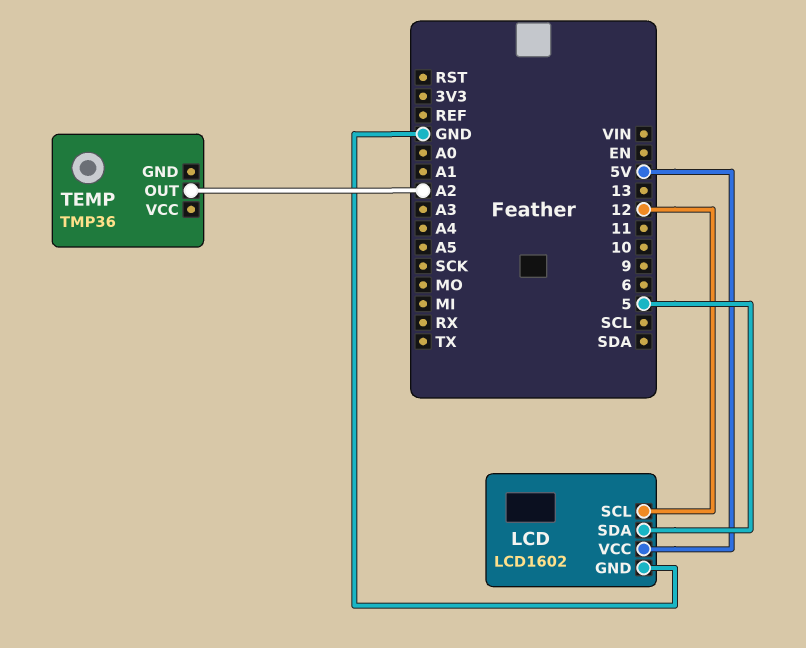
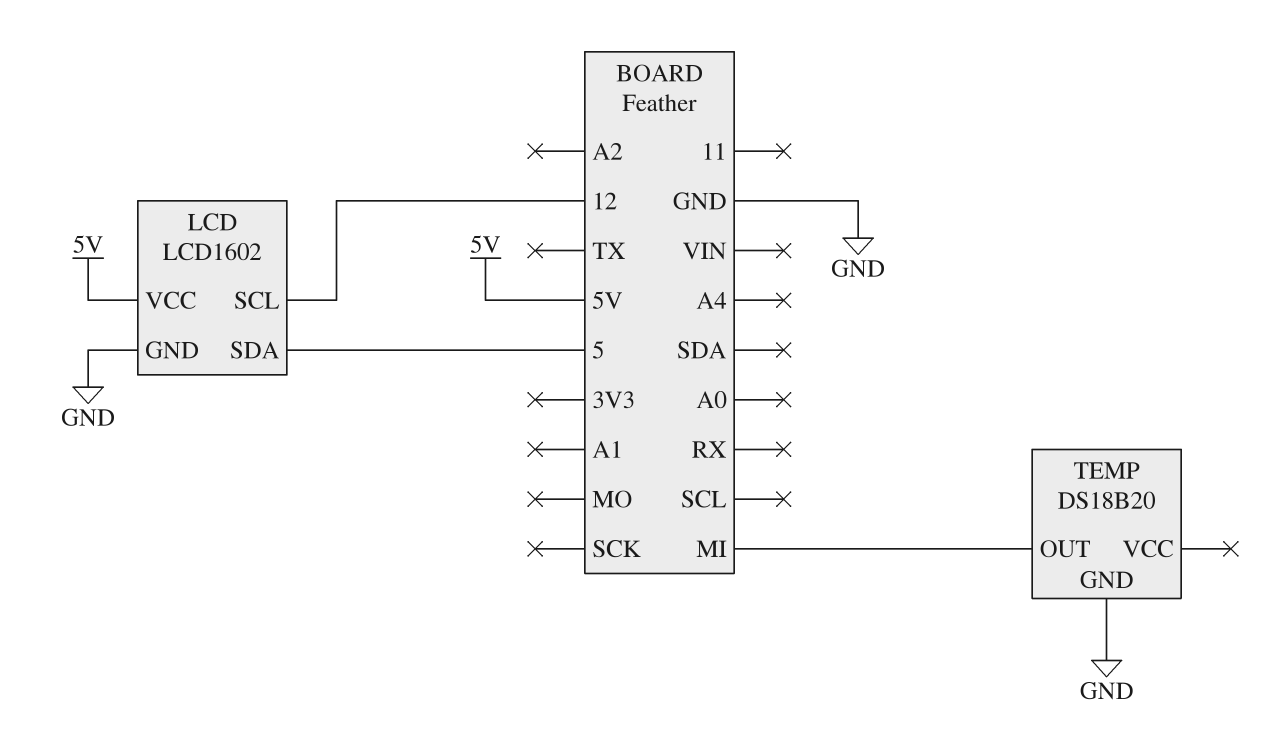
TEMP: TMP36 -> DS18B20
TEMP pin GND: none -> GND
TEMP pin OUT: A2 -> MI

